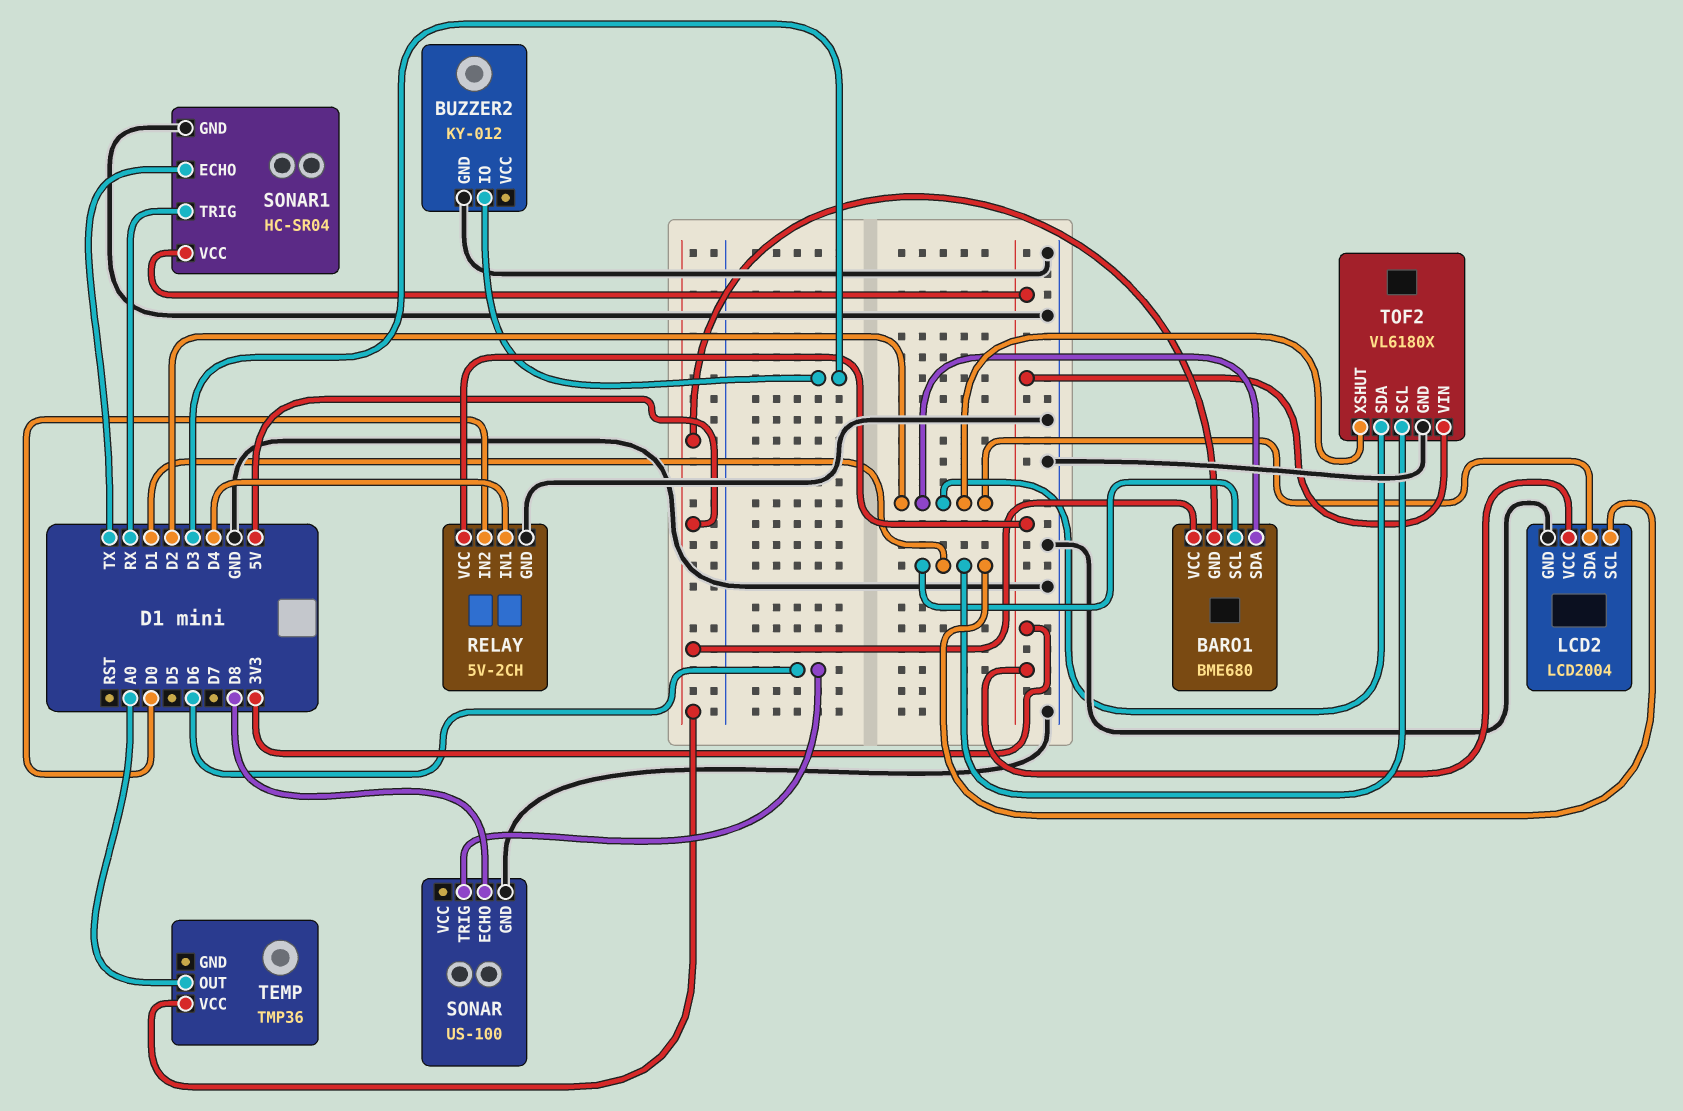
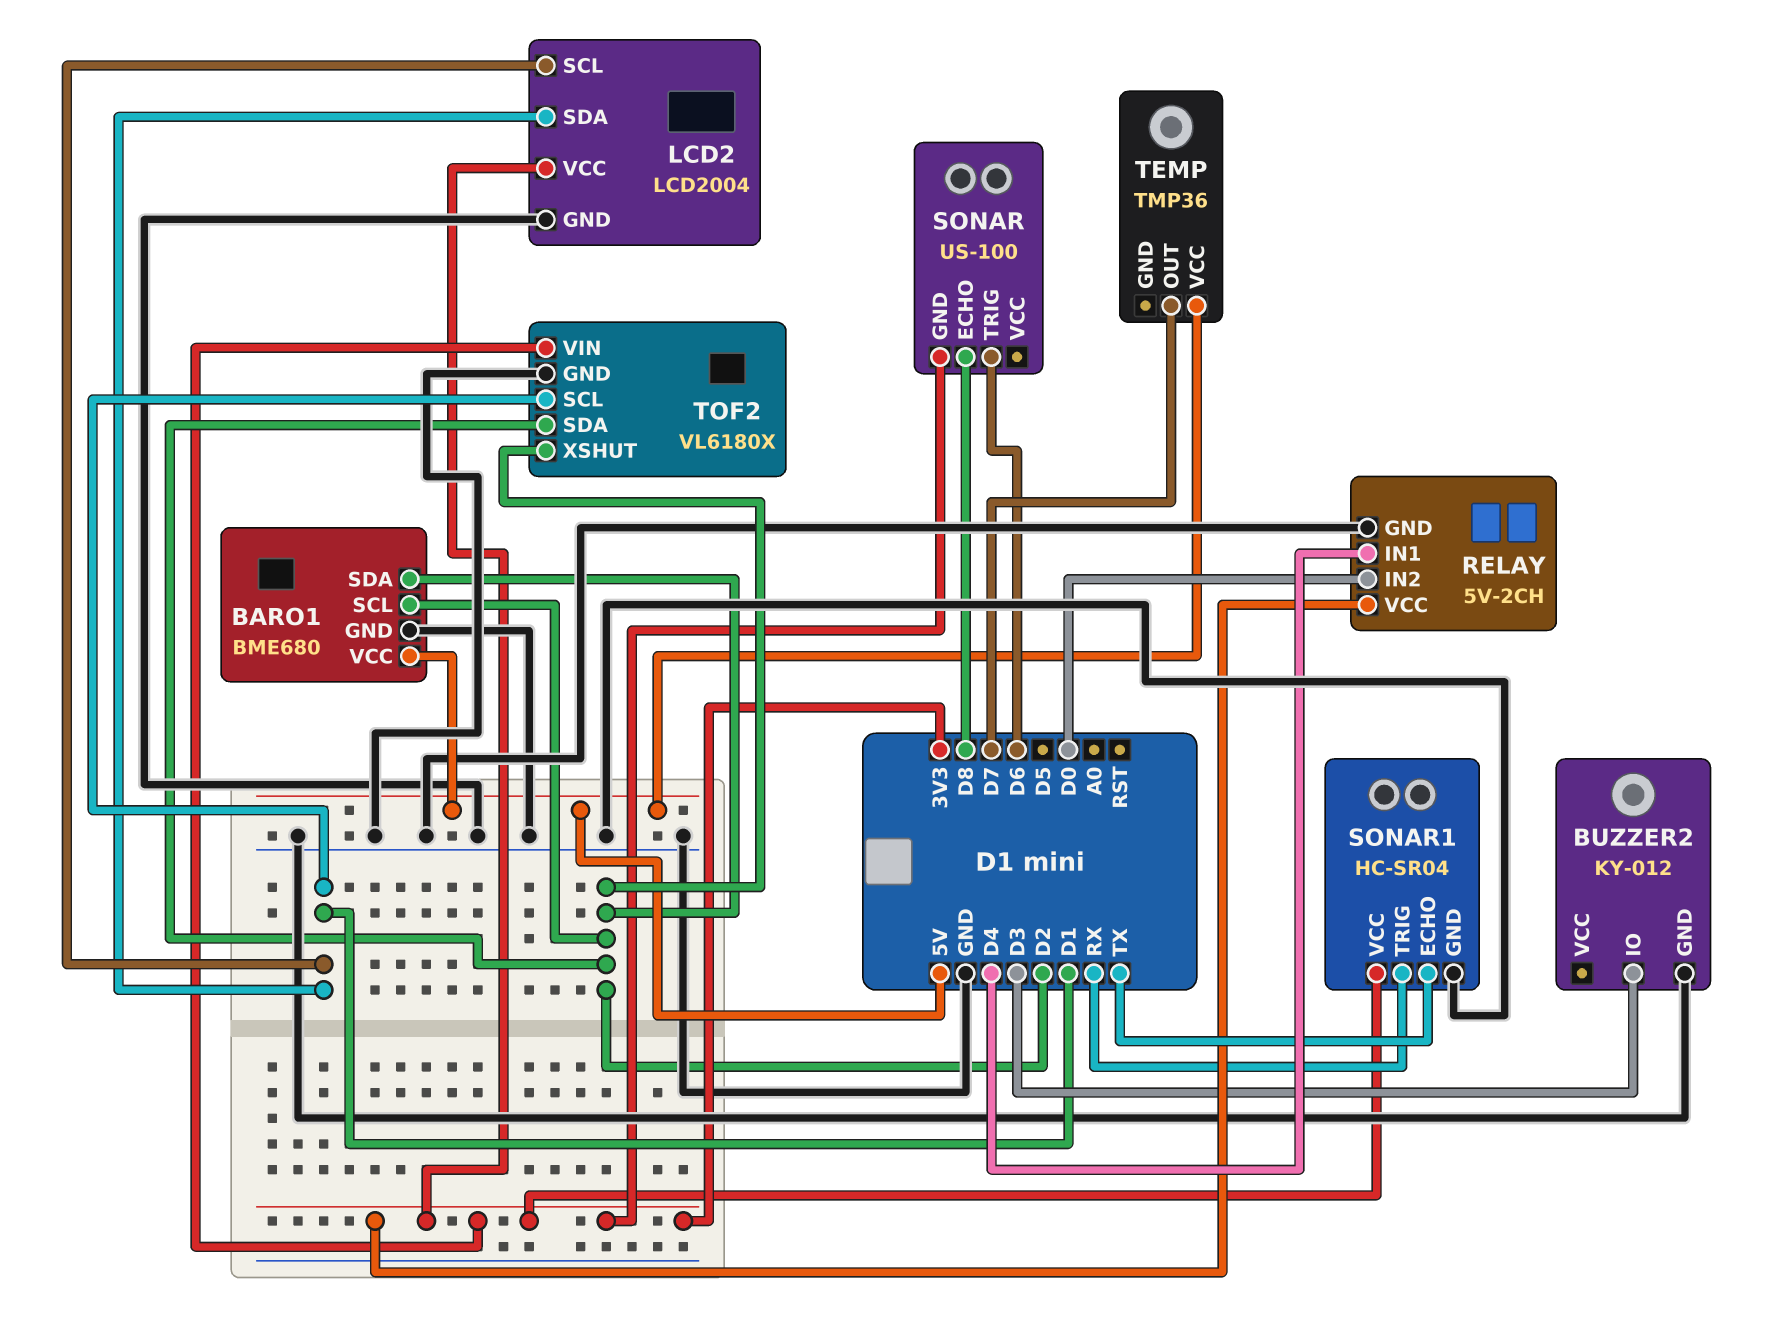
BARO1 pin GND: 5V -> GND
BARO1 pin SCL: D1 -> D2
LCD2 pin SDA: D2 -> D1
SONAR pin GND: GND -> 3V3
TEMP pin OUT: A0 -> D7

